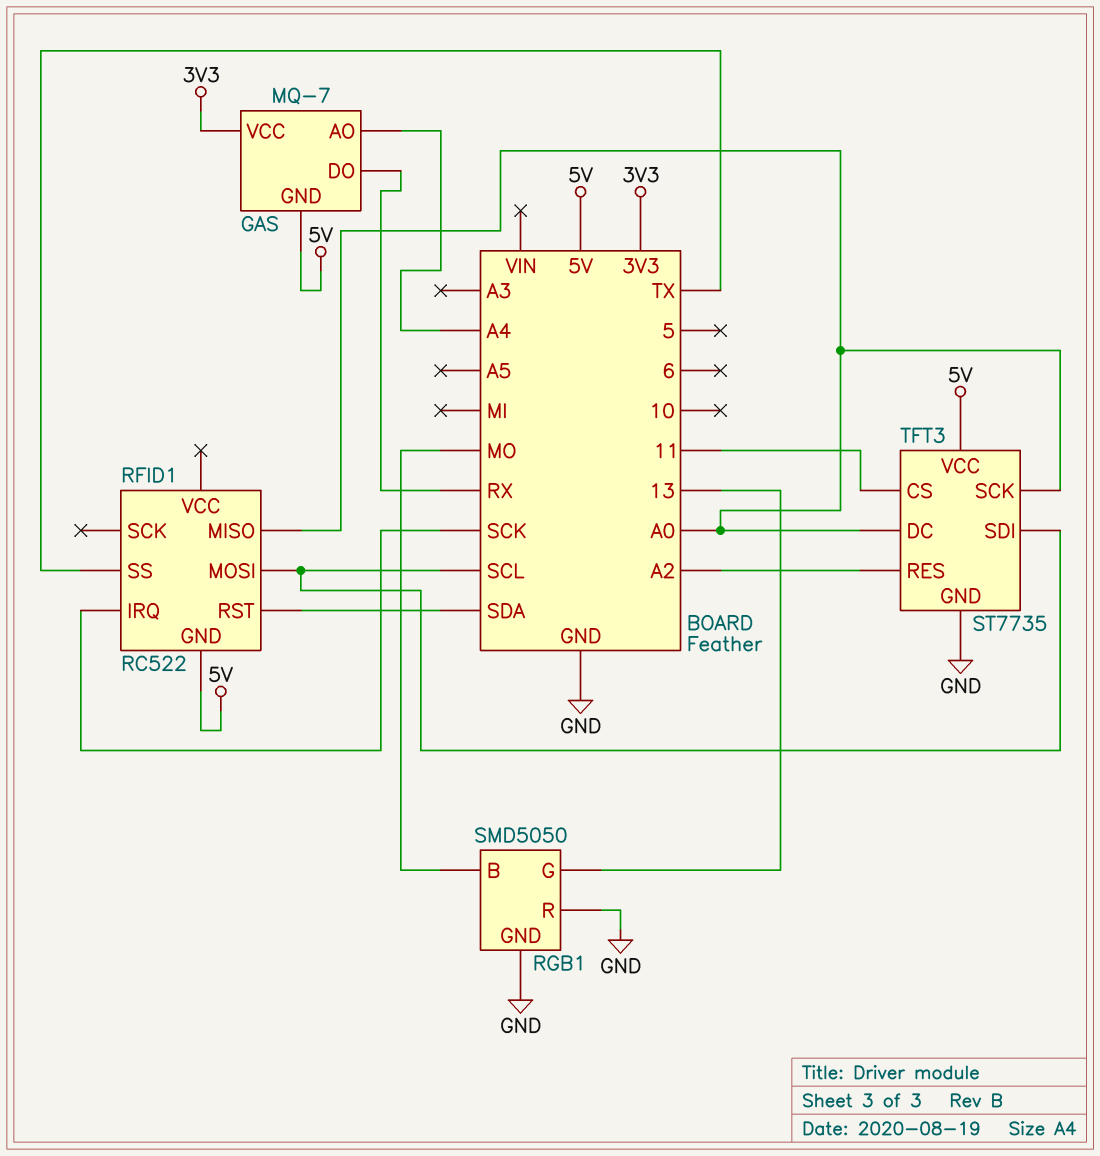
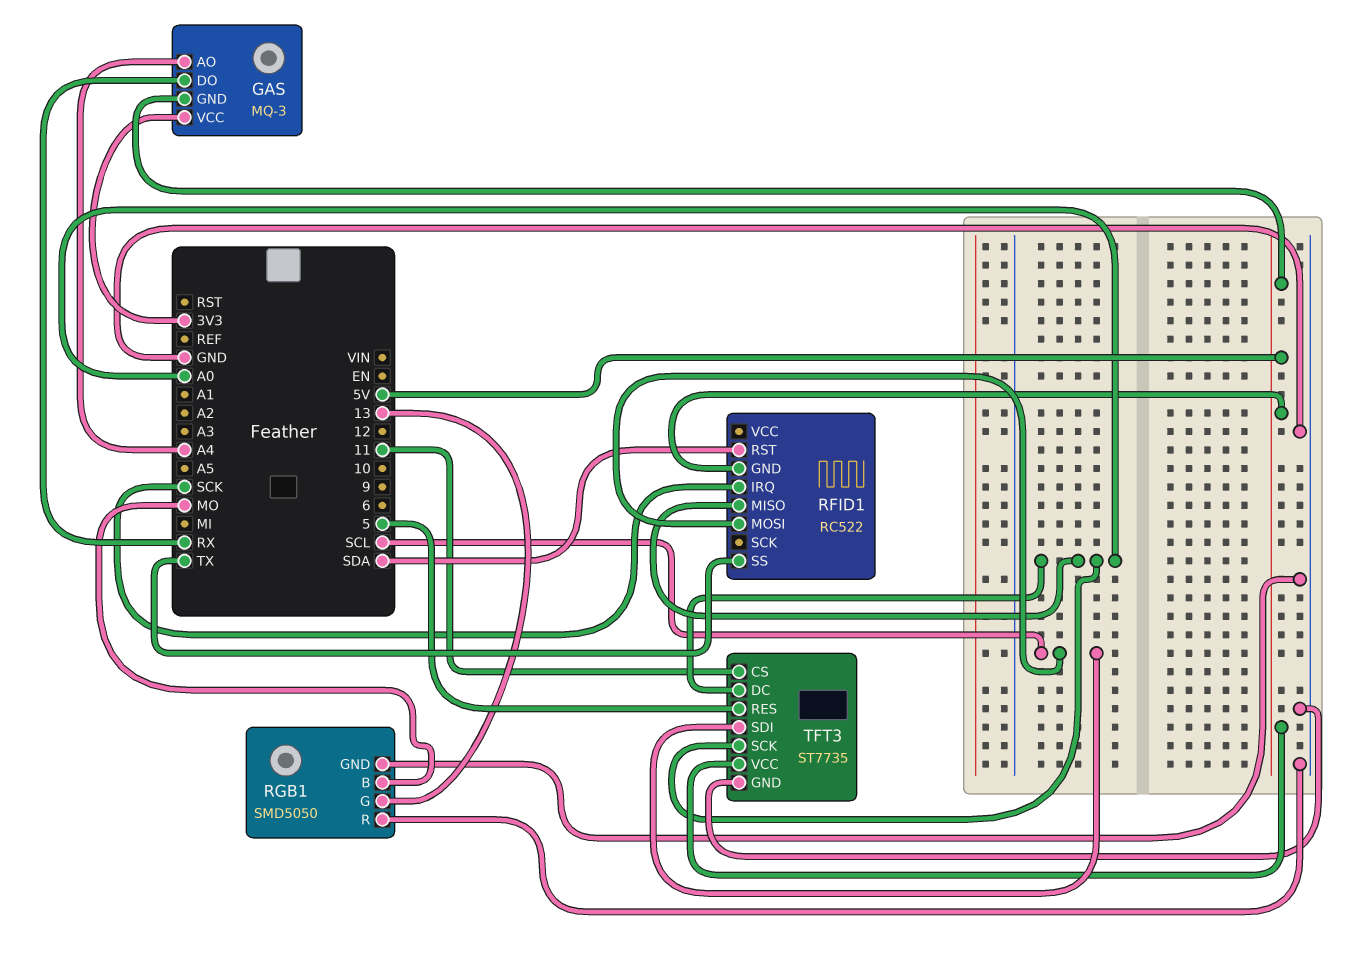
GAS: MQ-7 -> MQ-3
TFT3 pin RES: A2 -> 5

